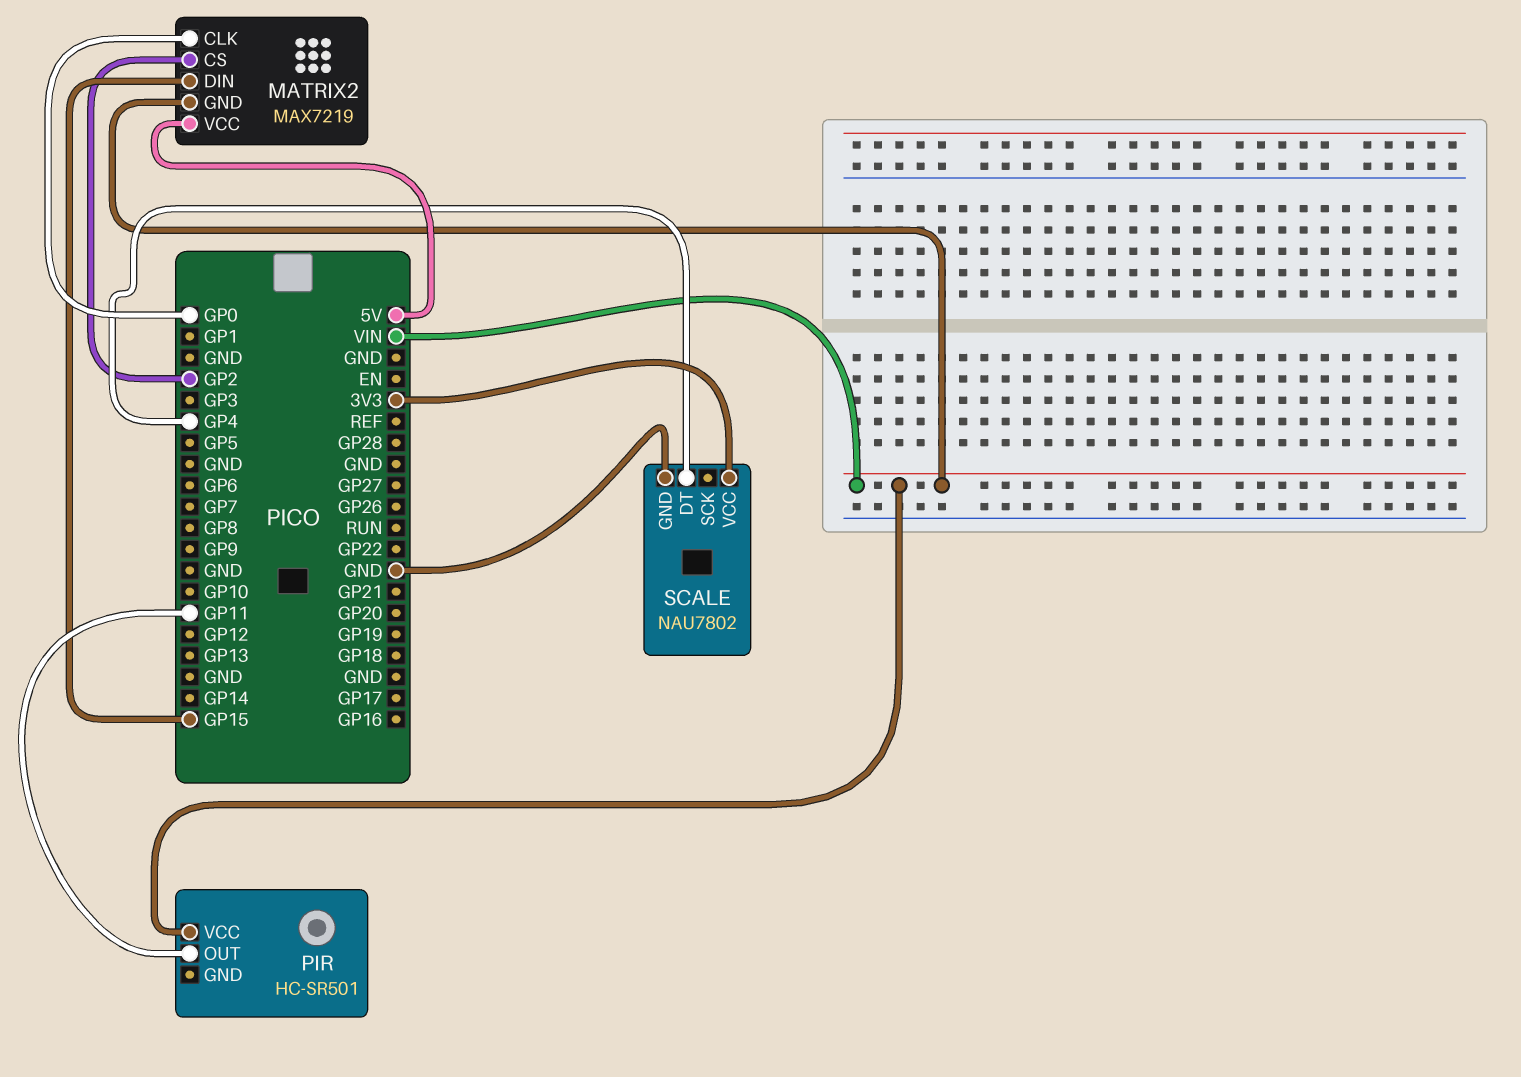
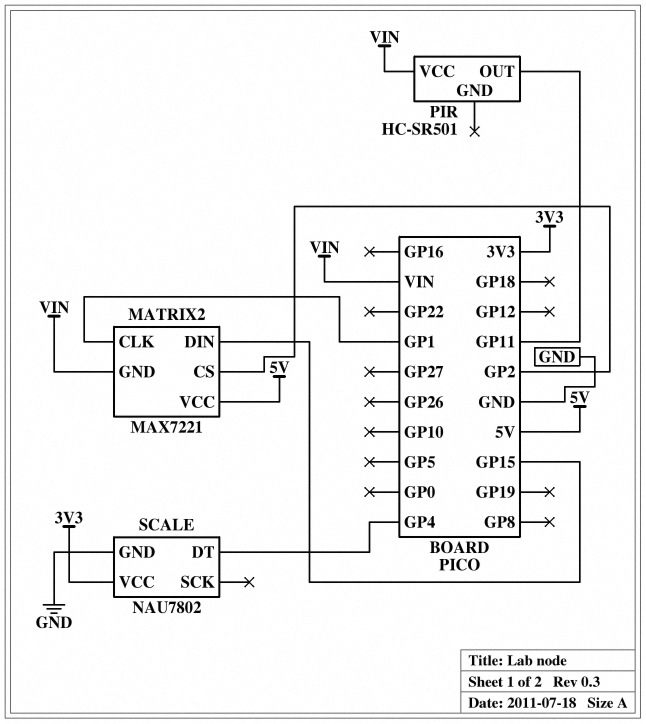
MATRIX2: MAX7219 -> MAX7221
MATRIX2 pin CLK: GP0 -> GP1

